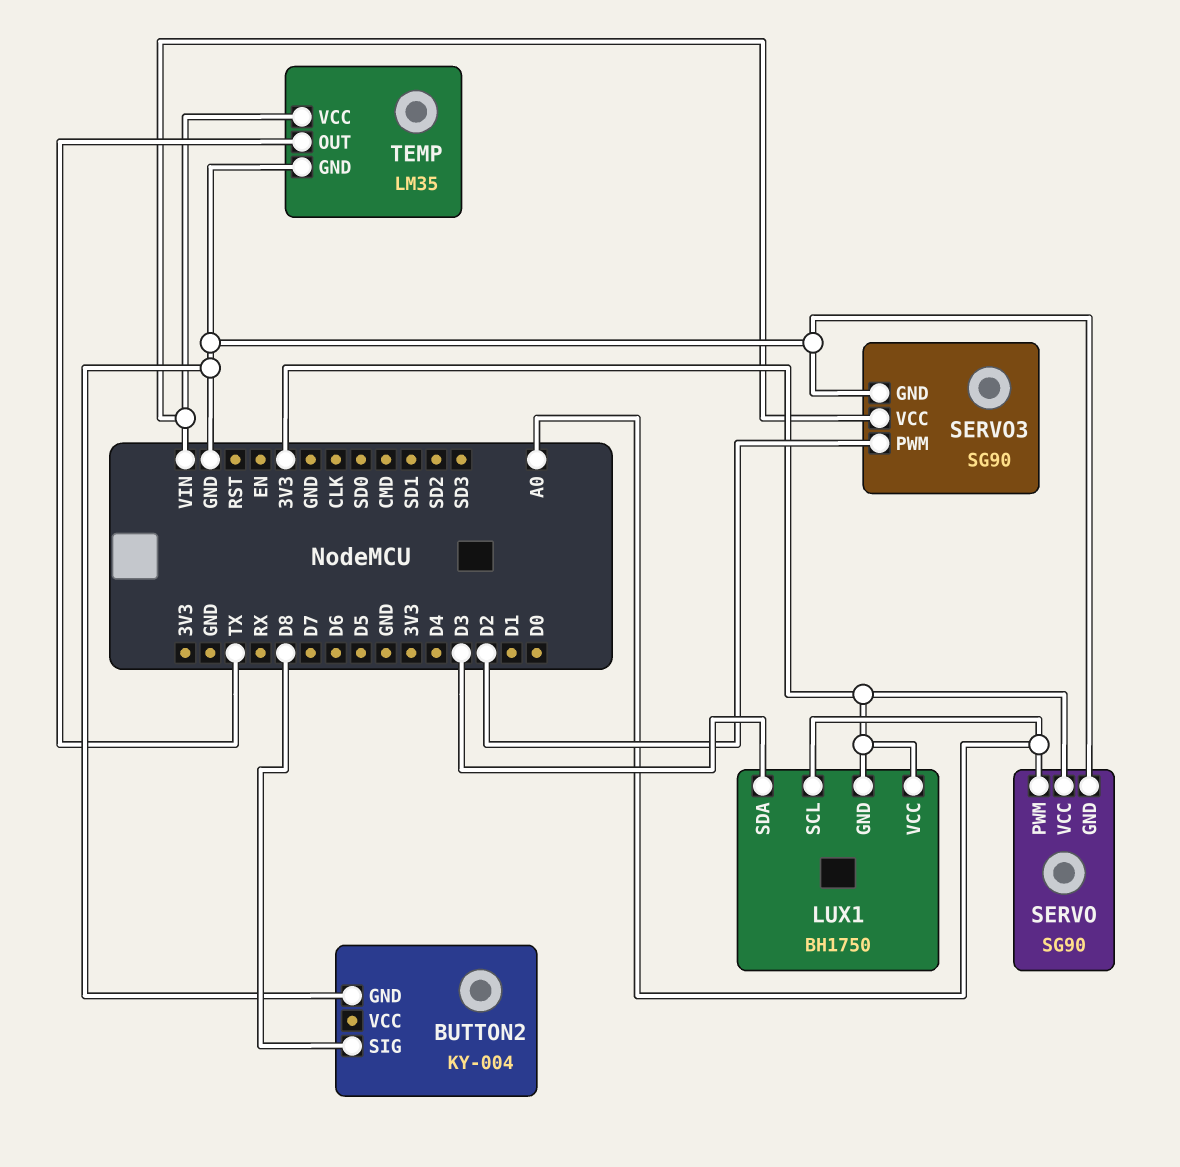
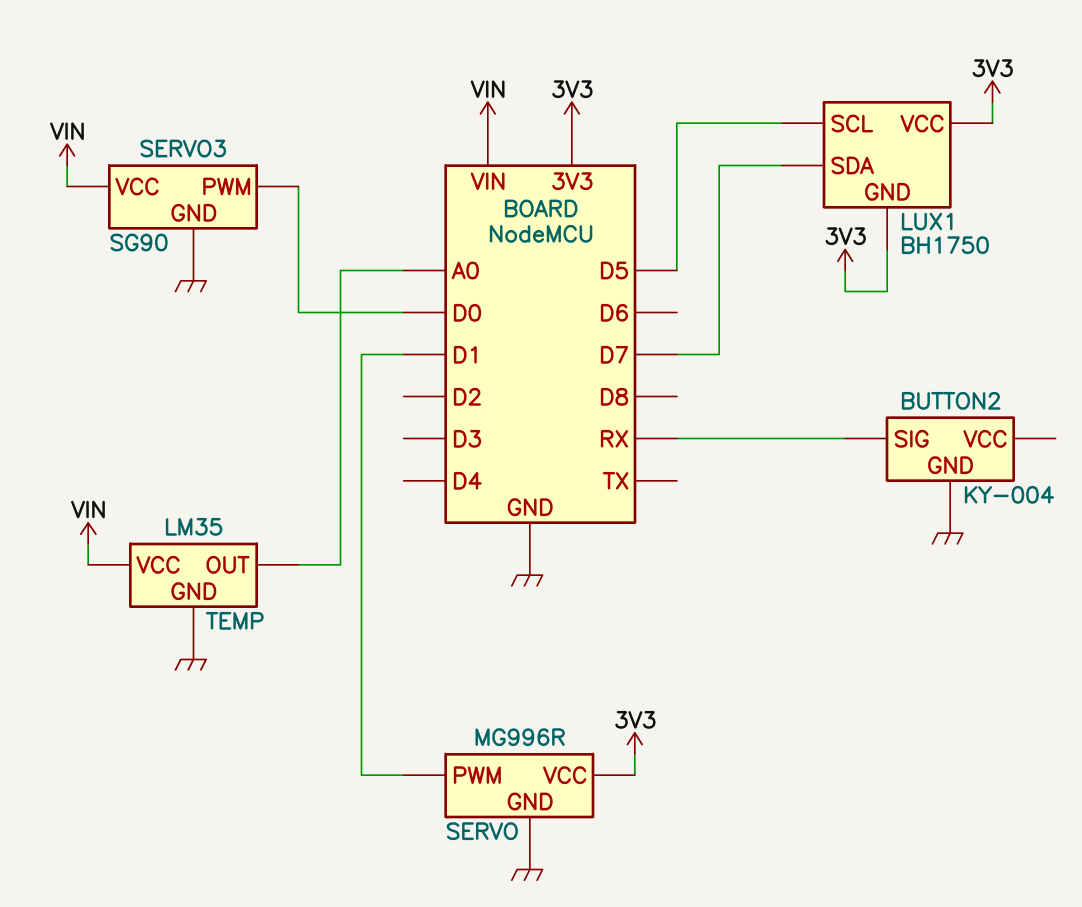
BUTTON2 pin SIG: D8 -> RX
LUX1 pin SCL: A0 -> D5
LUX1 pin SDA: D3 -> D7
SERVO: SG90 -> MG996R
SERVO pin PWM: A0 -> D1
SERVO3 pin PWM: D2 -> D0
TEMP pin OUT: TX -> A0

